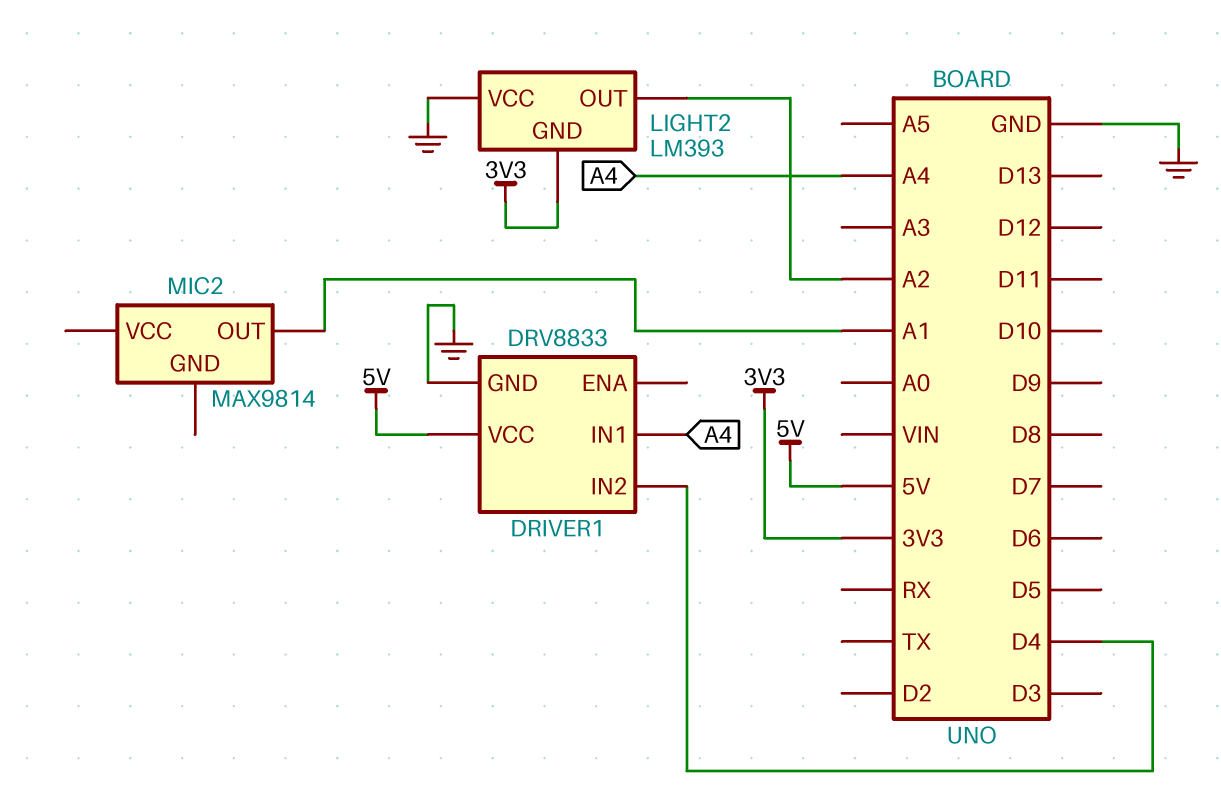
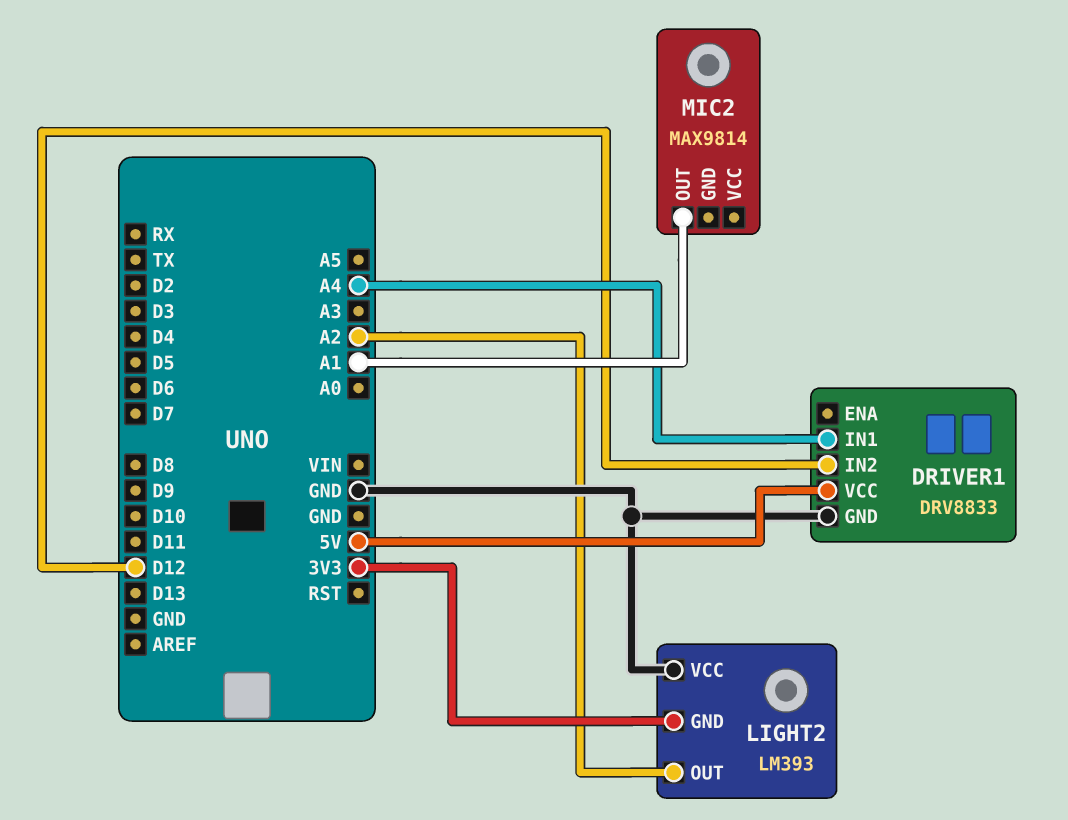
DRIVER1 pin IN2: D4 -> D12

